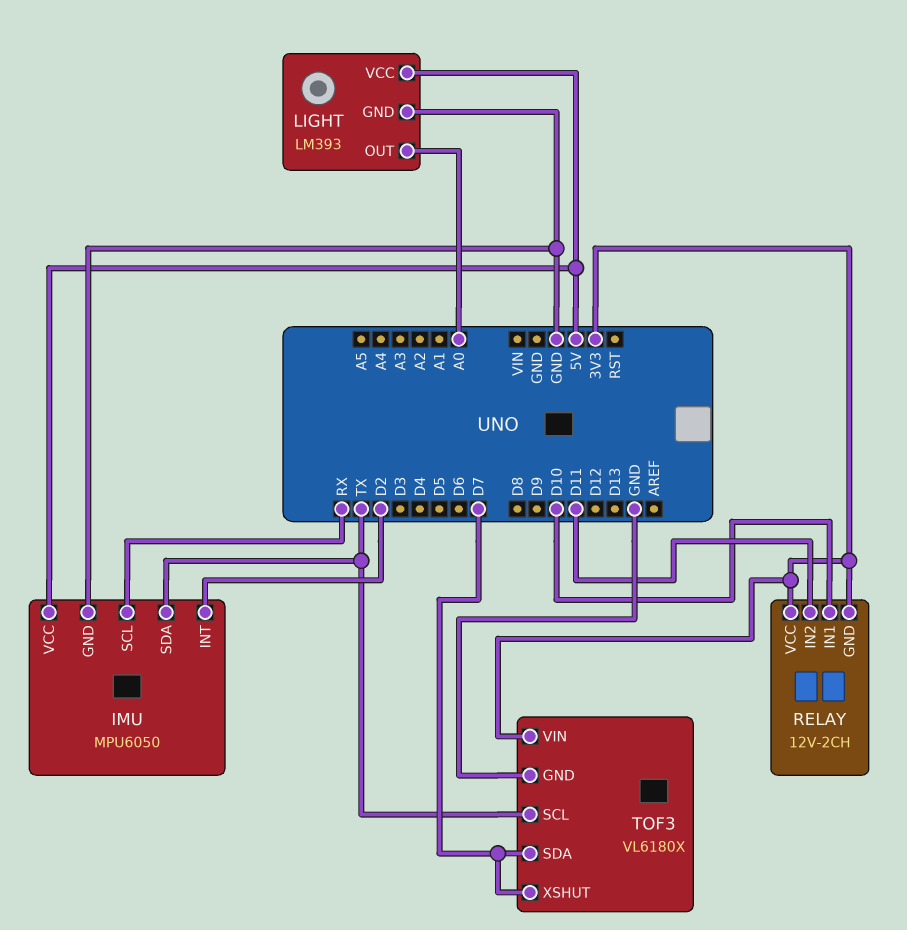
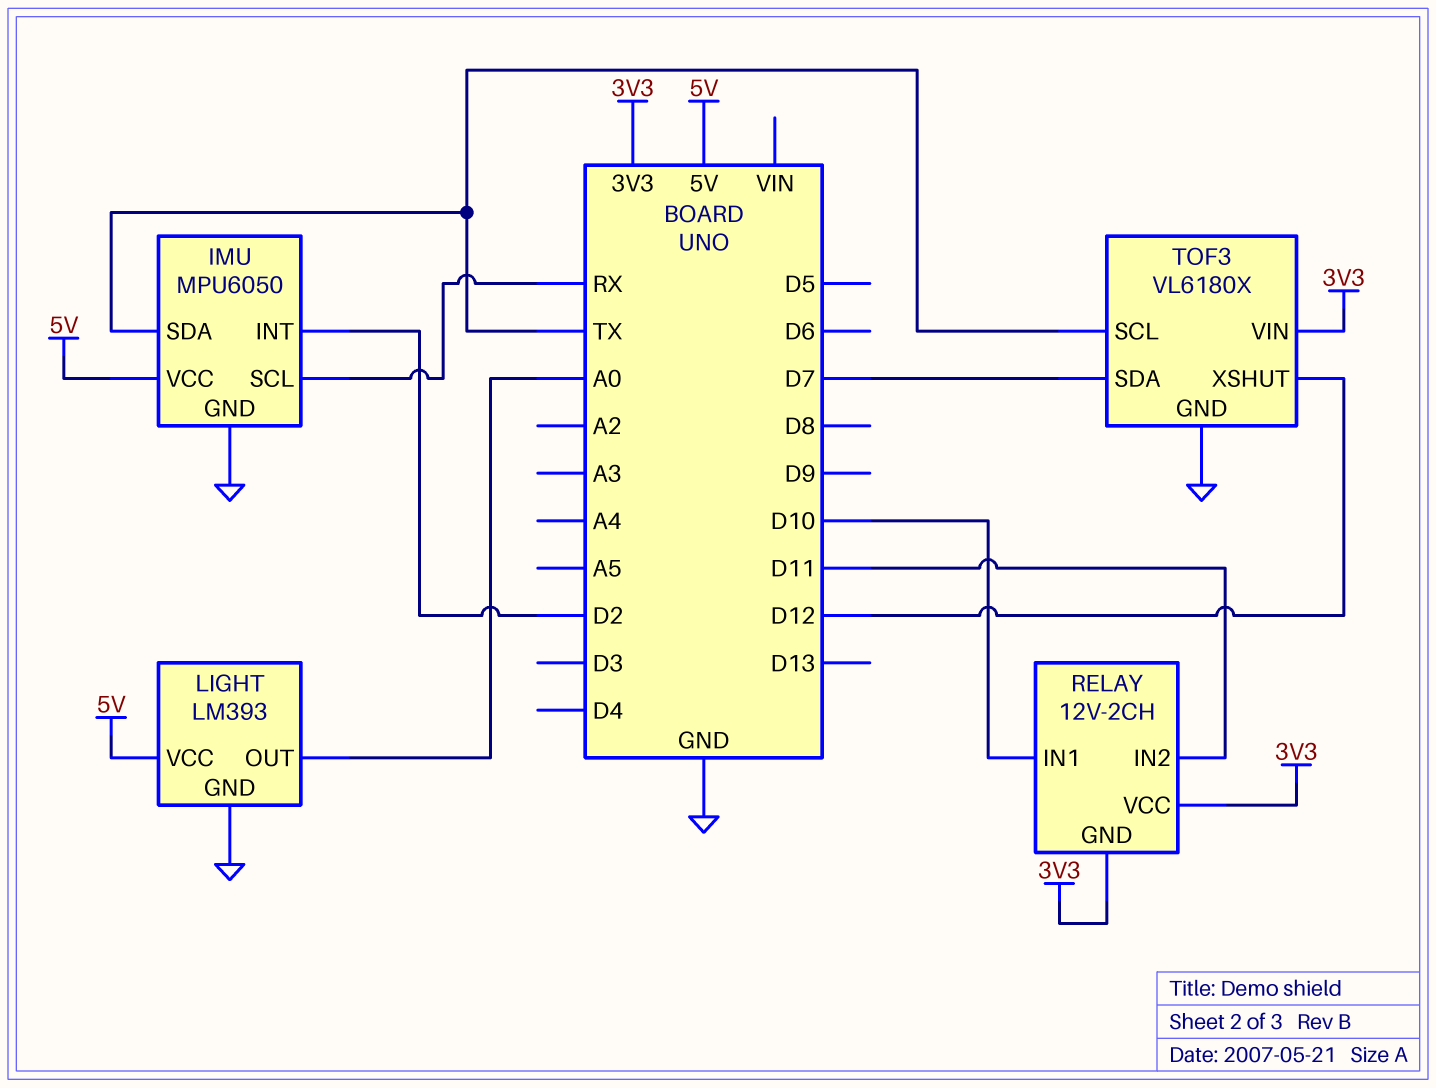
TOF3 pin XSHUT: D7 -> D12

